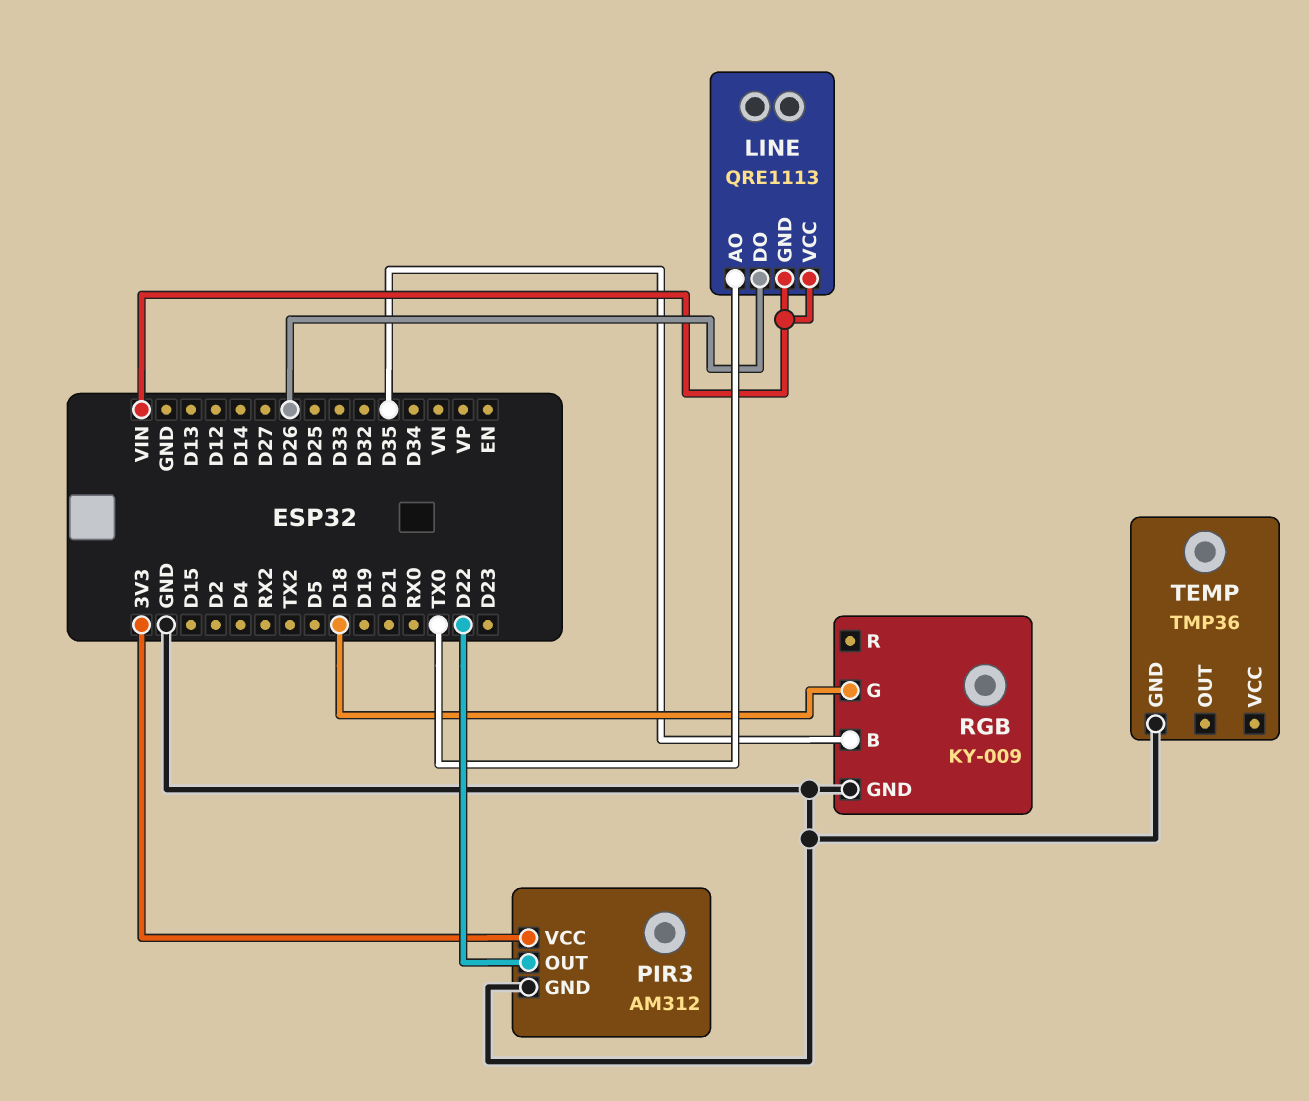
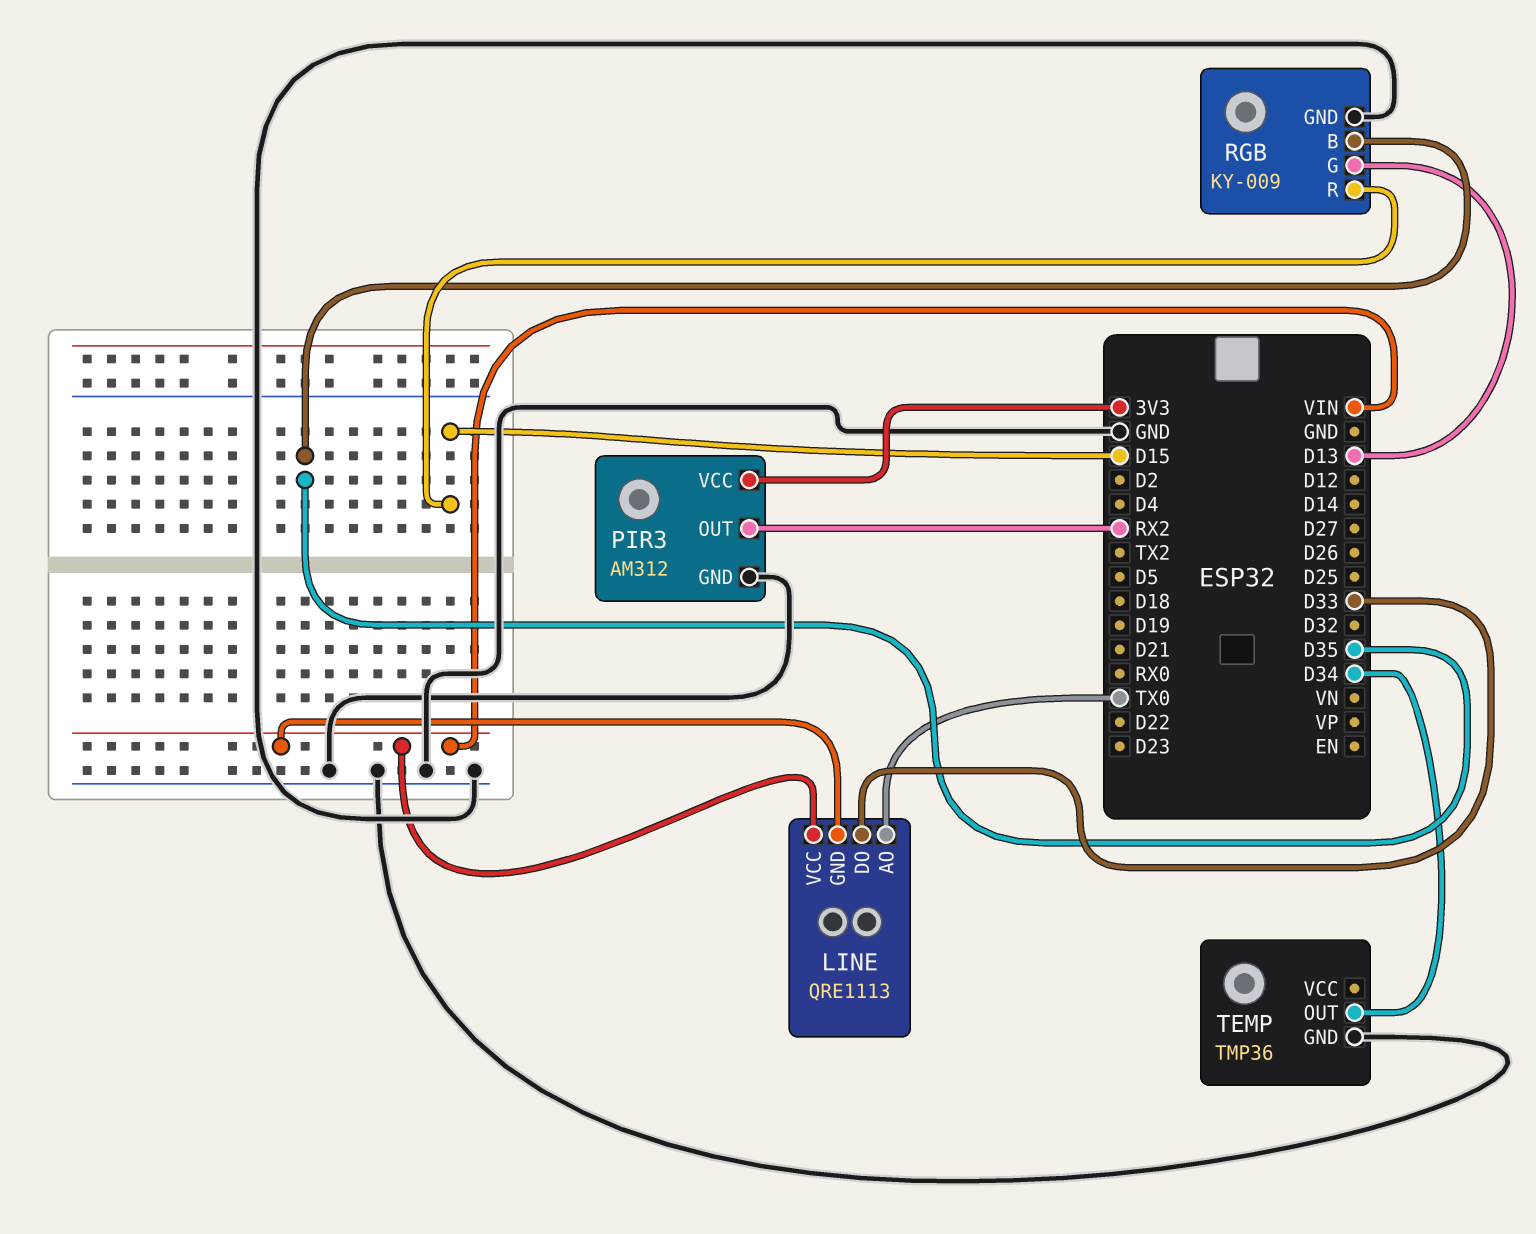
LINE pin DO: D26 -> D33
PIR3 pin OUT: D22 -> RX2
RGB pin G: D18 -> D13
RGB pin R: none -> D15
TEMP pin OUT: none -> D34

